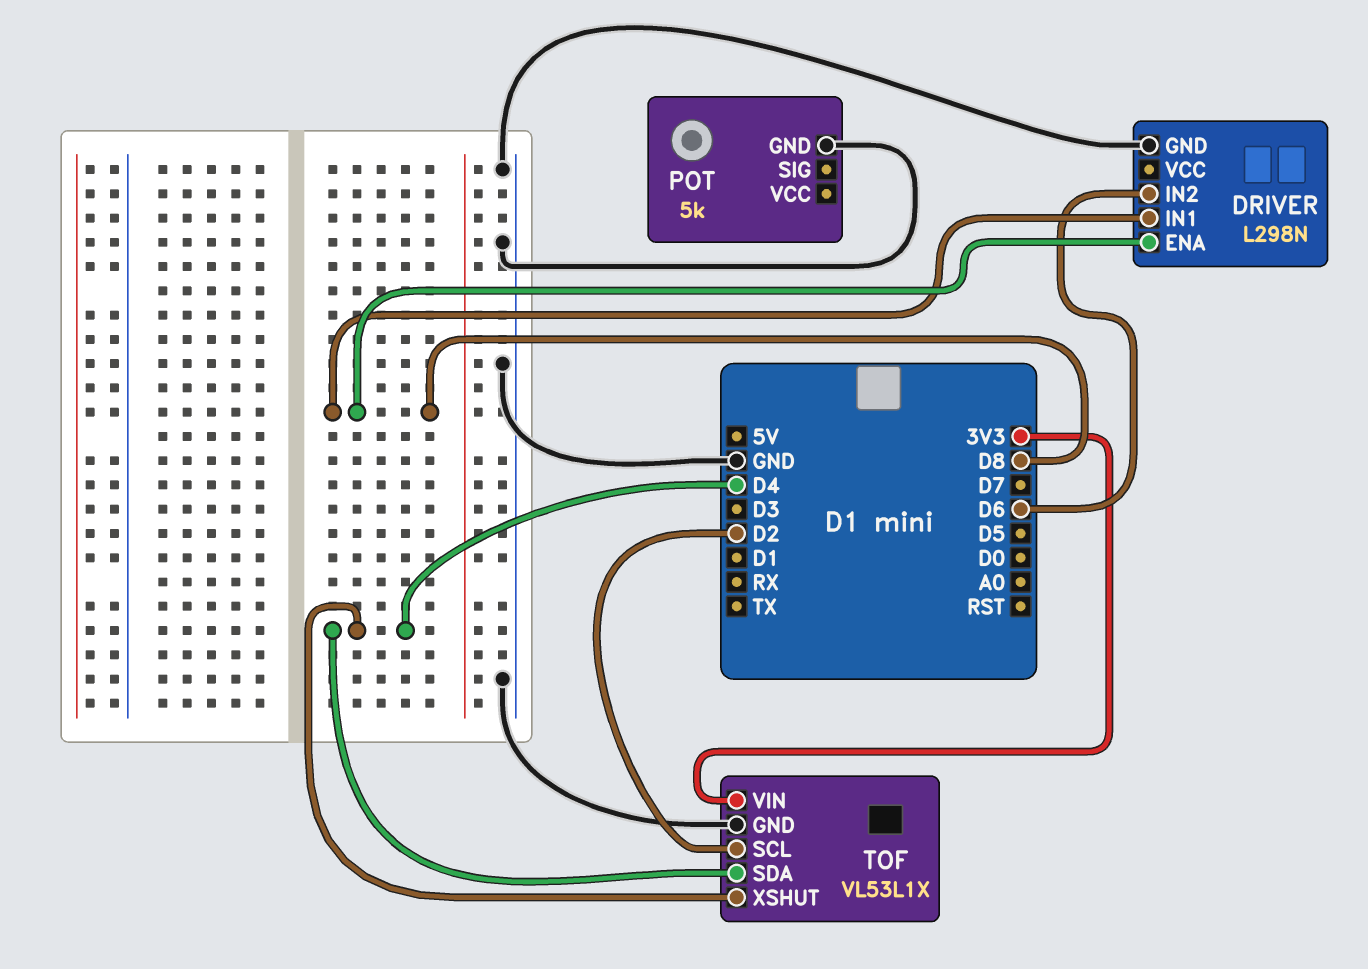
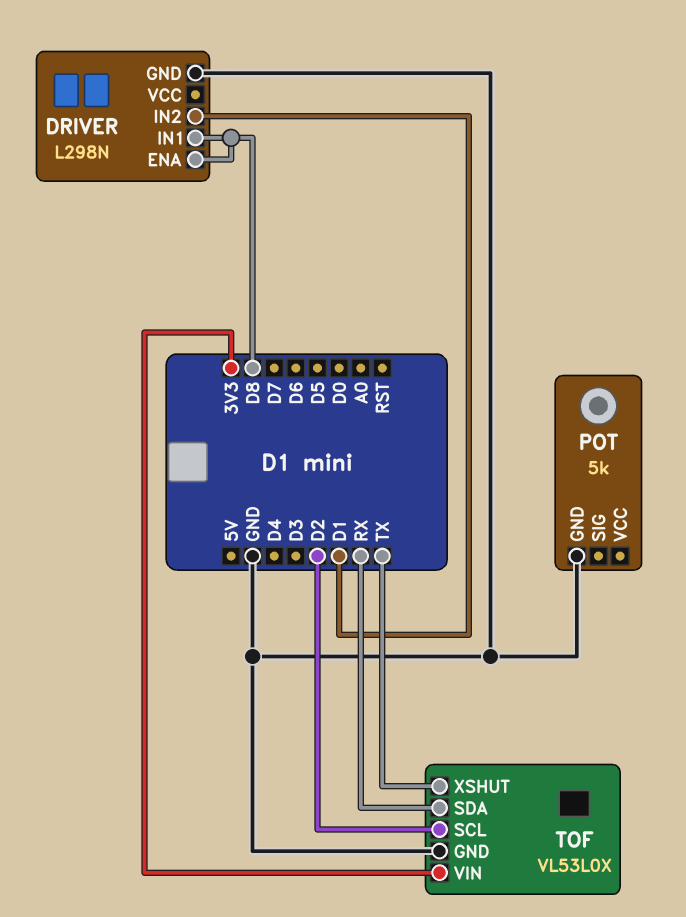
DRIVER pin IN2: D6 -> D1
TOF: VL53L1X -> VL53L0X
TOF pin SDA: D4 -> RX
TOF pin XSHUT: D4 -> TX

